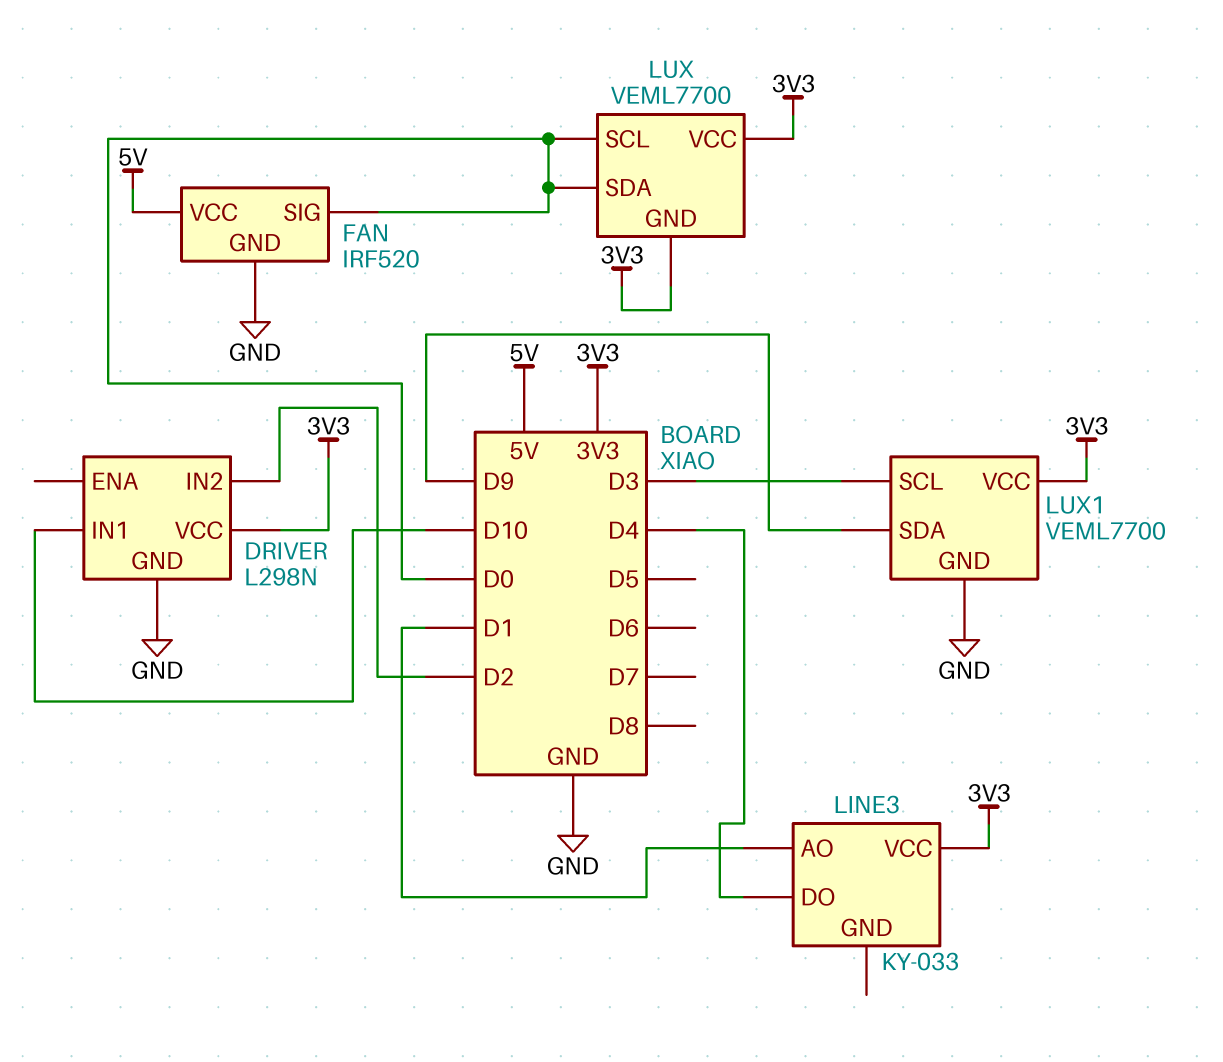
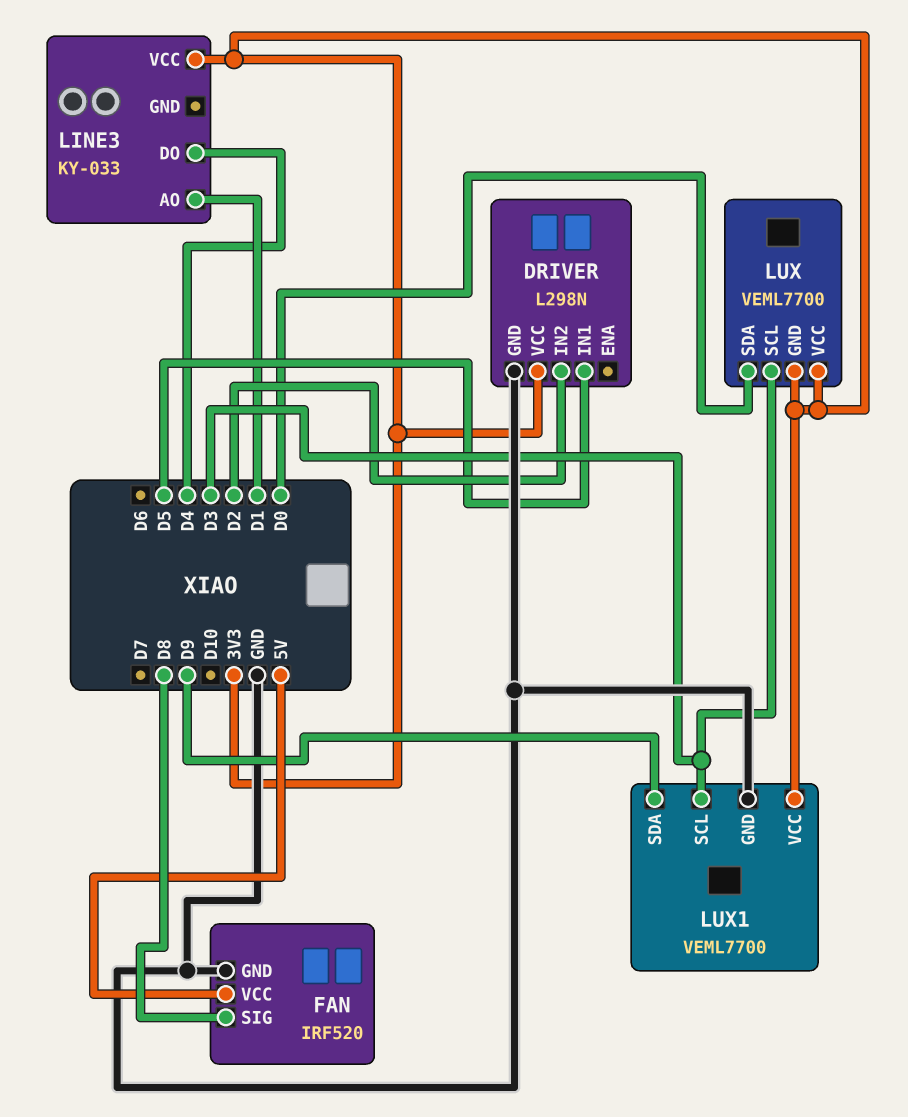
DRIVER pin IN1: D10 -> D5
FAN pin SIG: D0 -> D8
LUX pin SCL: D0 -> D3

